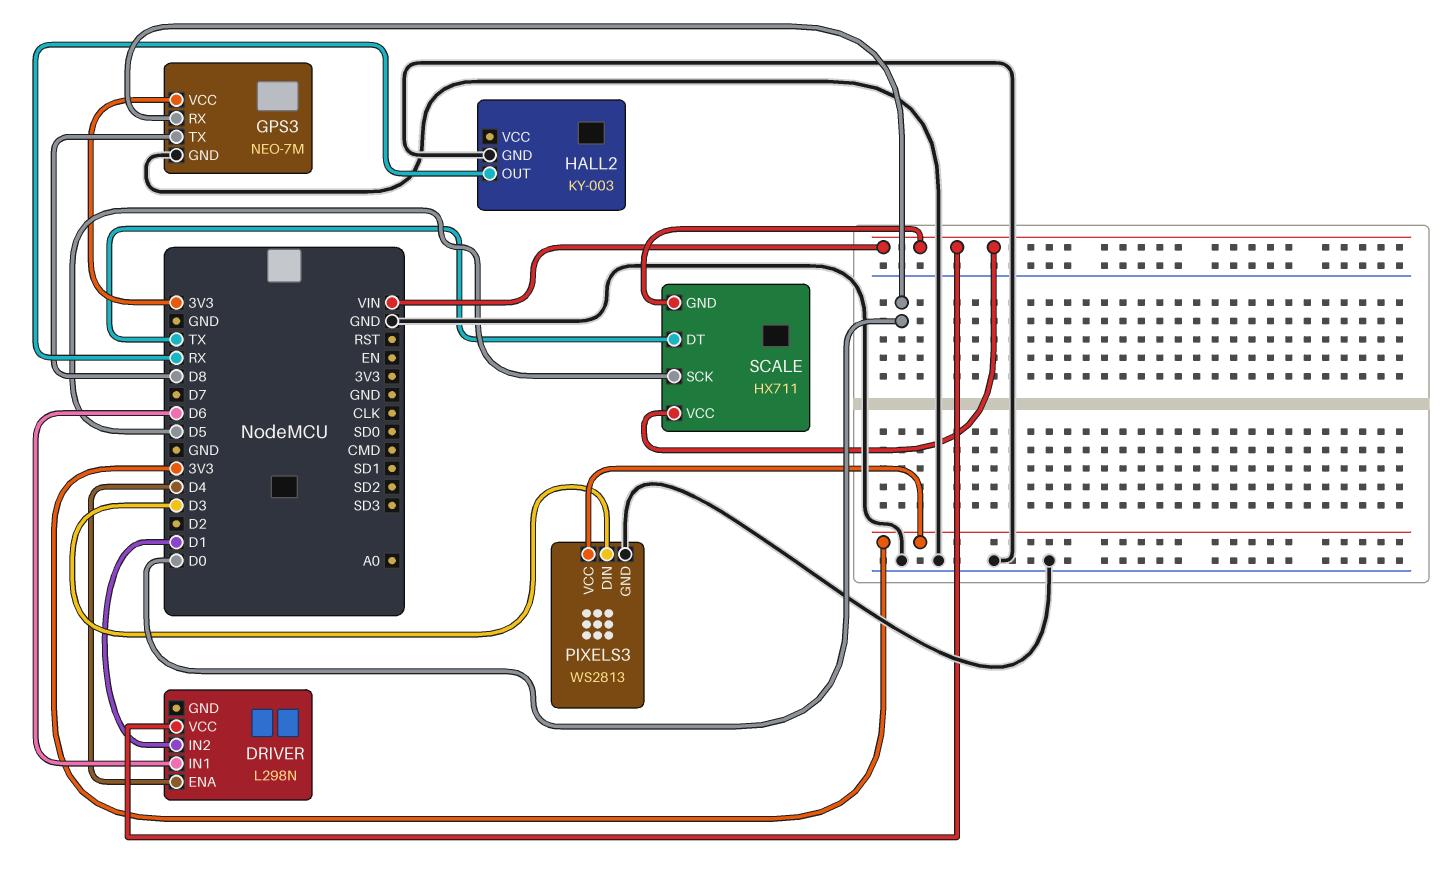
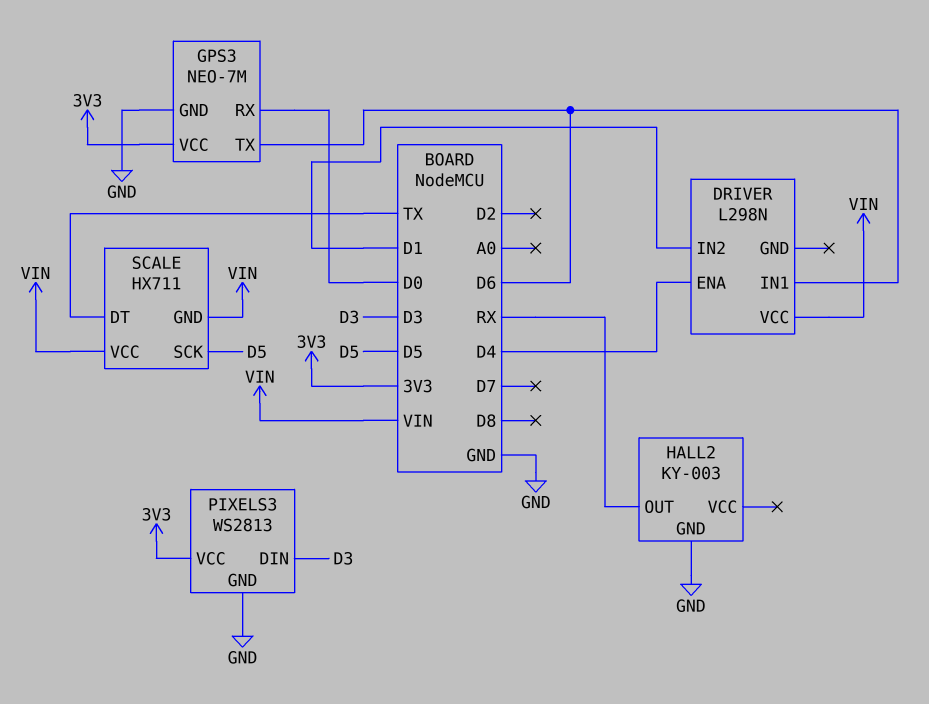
GPS3 pin TX: D8 -> D6

